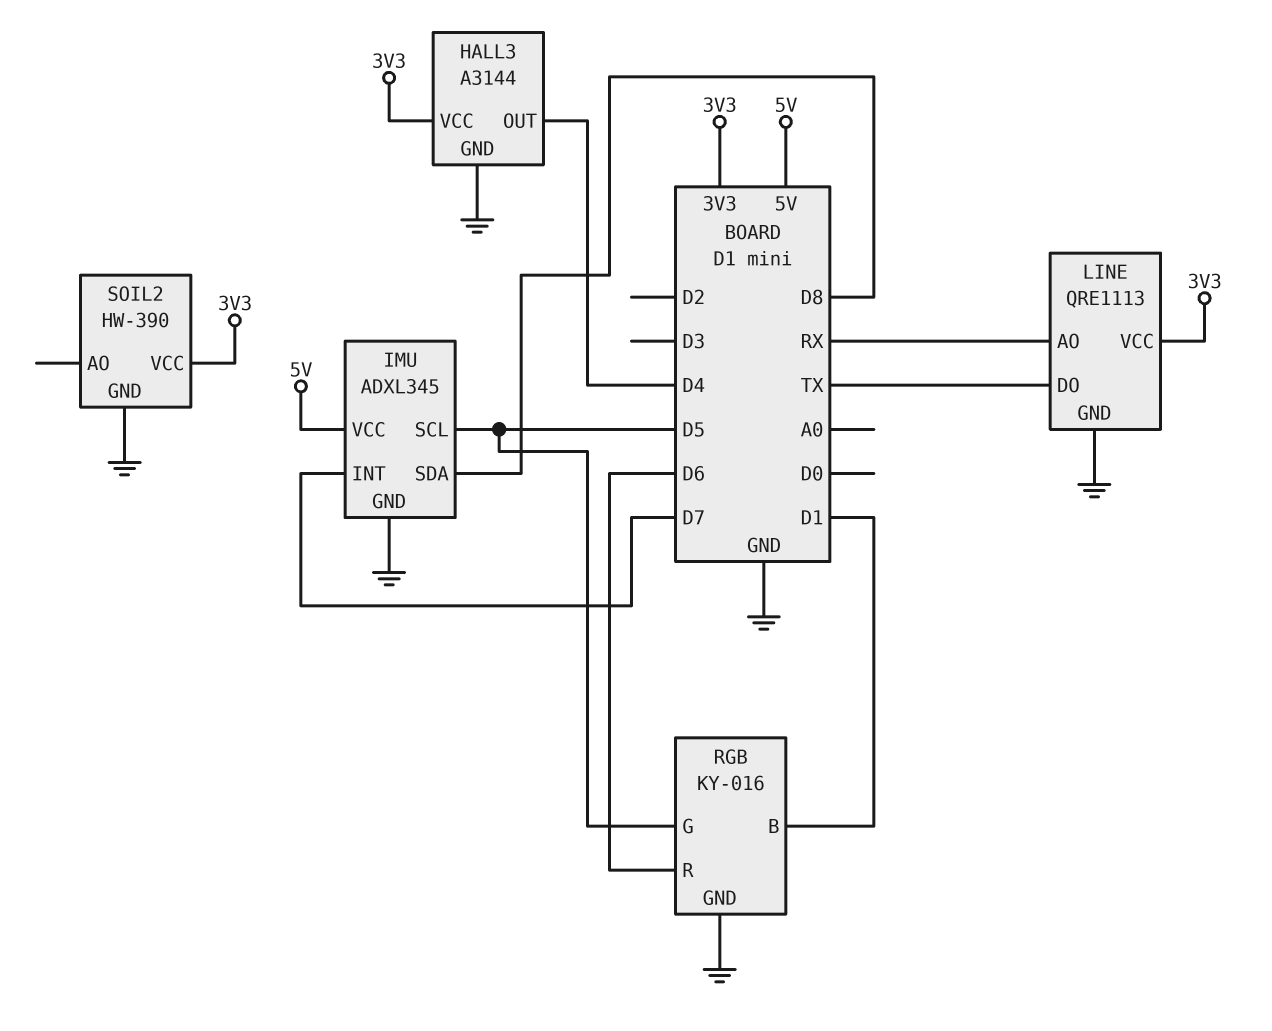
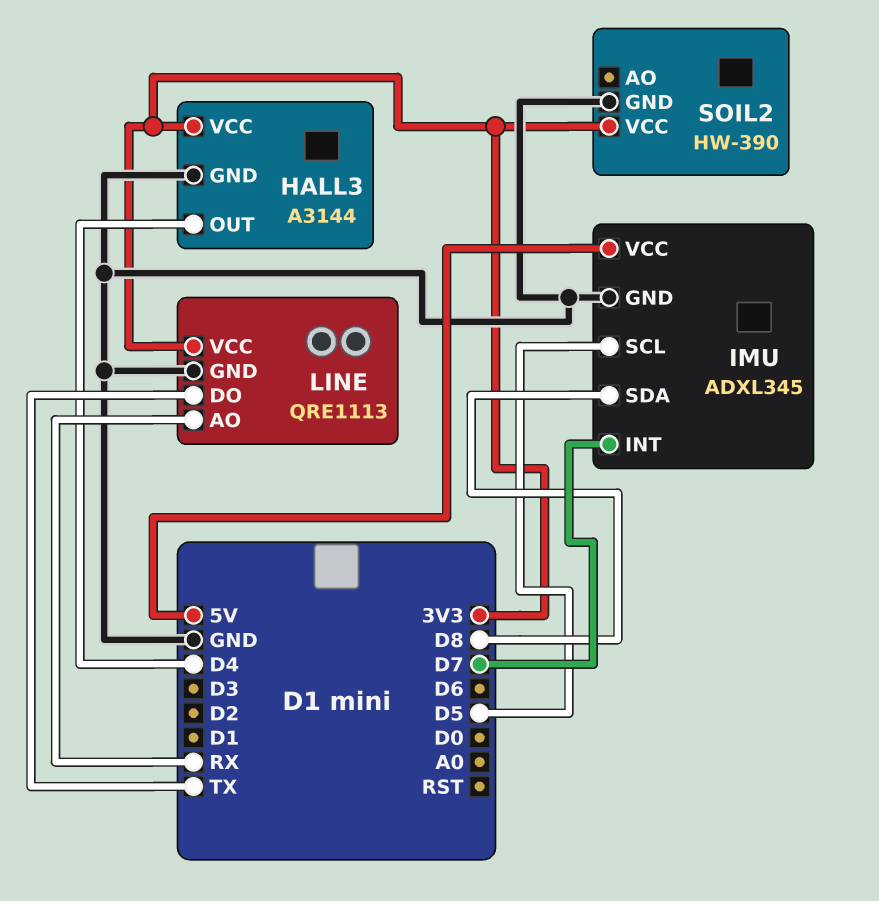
RGB: KY-016 -> none
RGB pin B: D1 -> none
RGB pin G: D5 -> none
RGB pin GND: GND -> none
RGB pin R: D6 -> none

